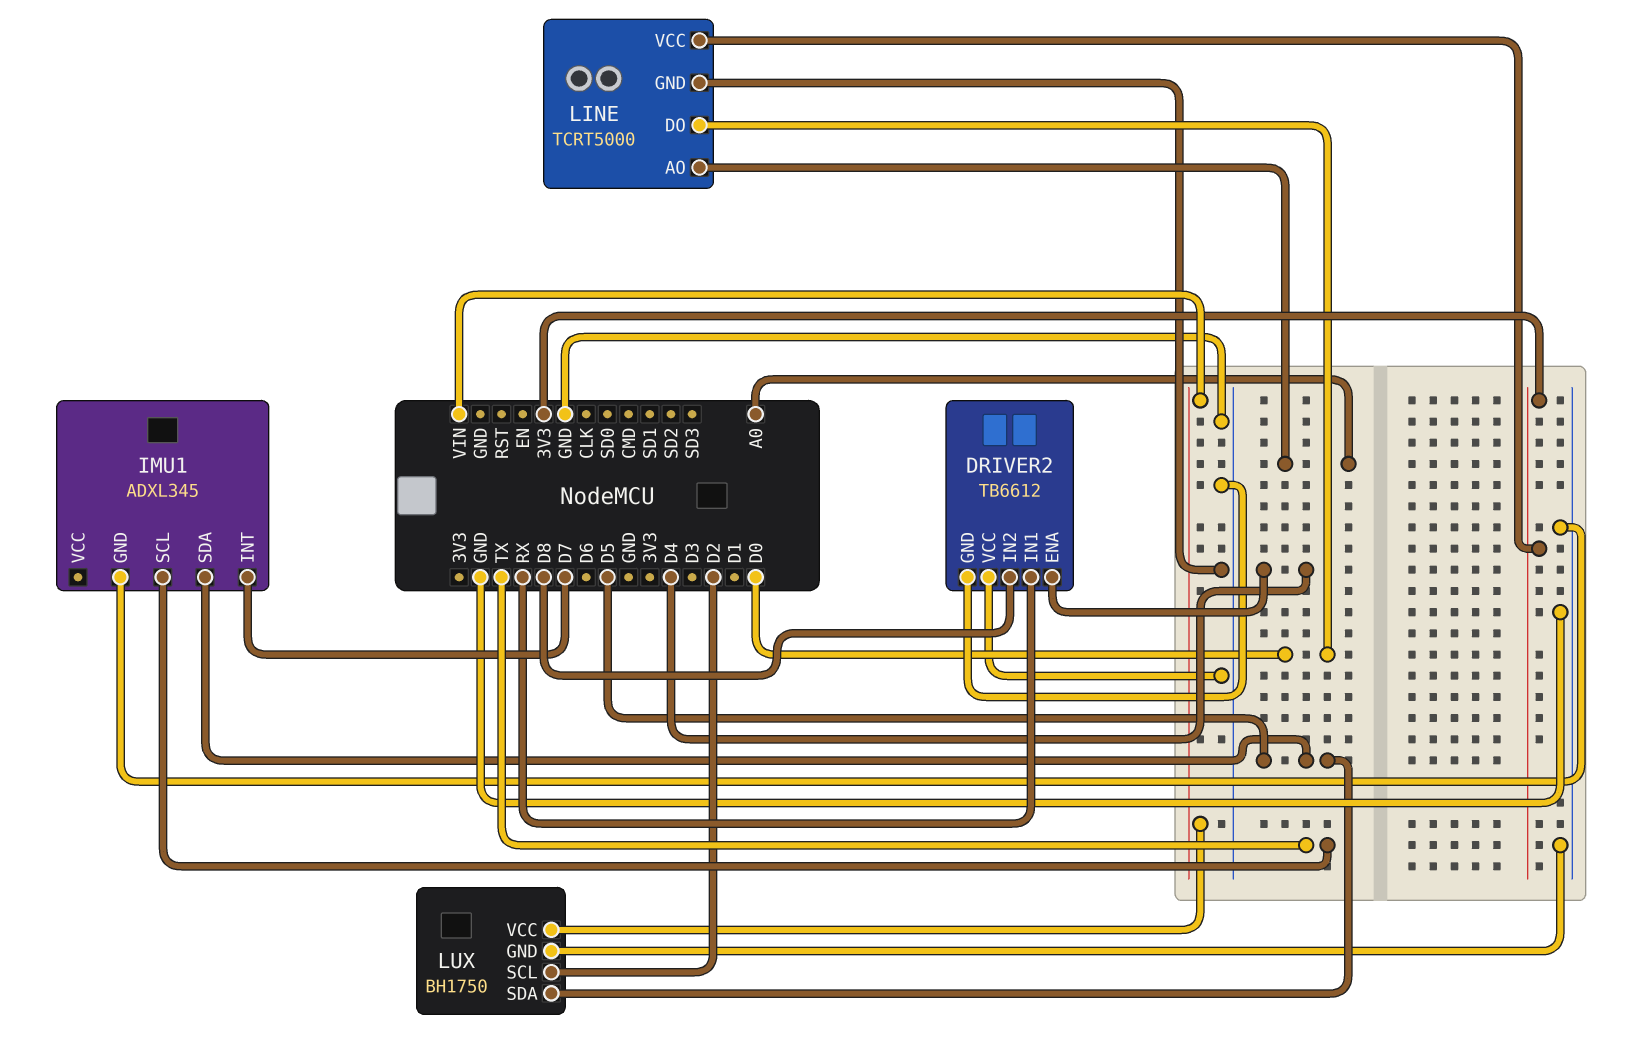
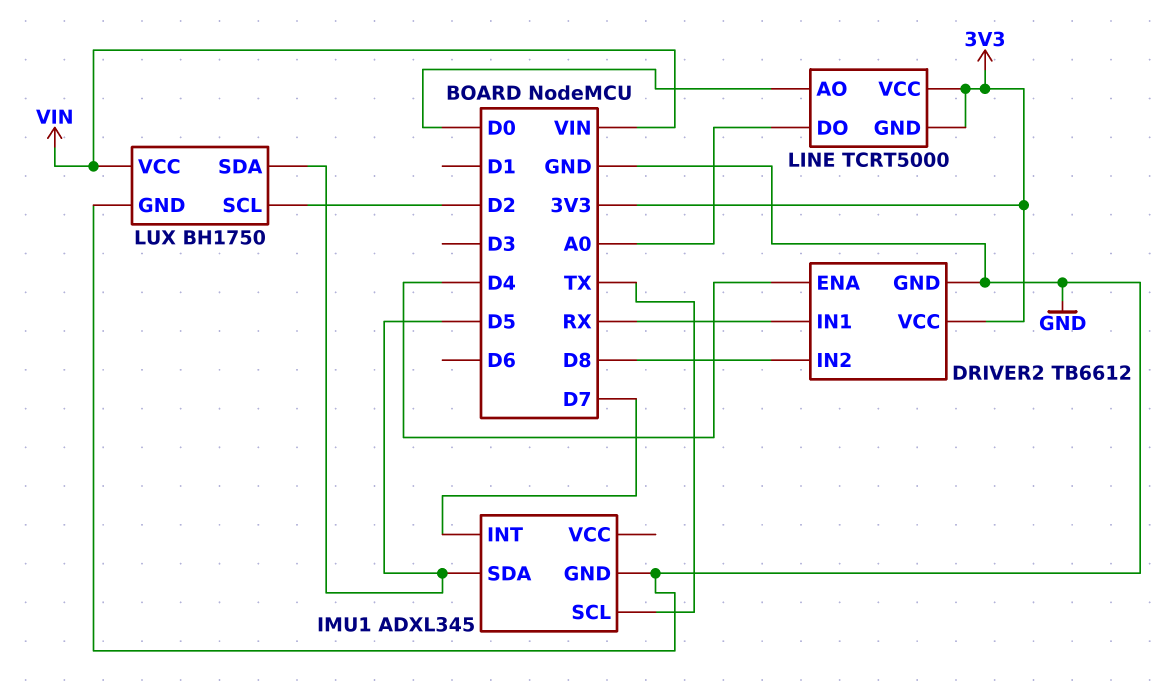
DRIVER2 pin VCC: GND -> 3V3
LINE pin AO: A0 -> D0
LINE pin DO: D0 -> A0
LINE pin GND: GND -> 3V3

